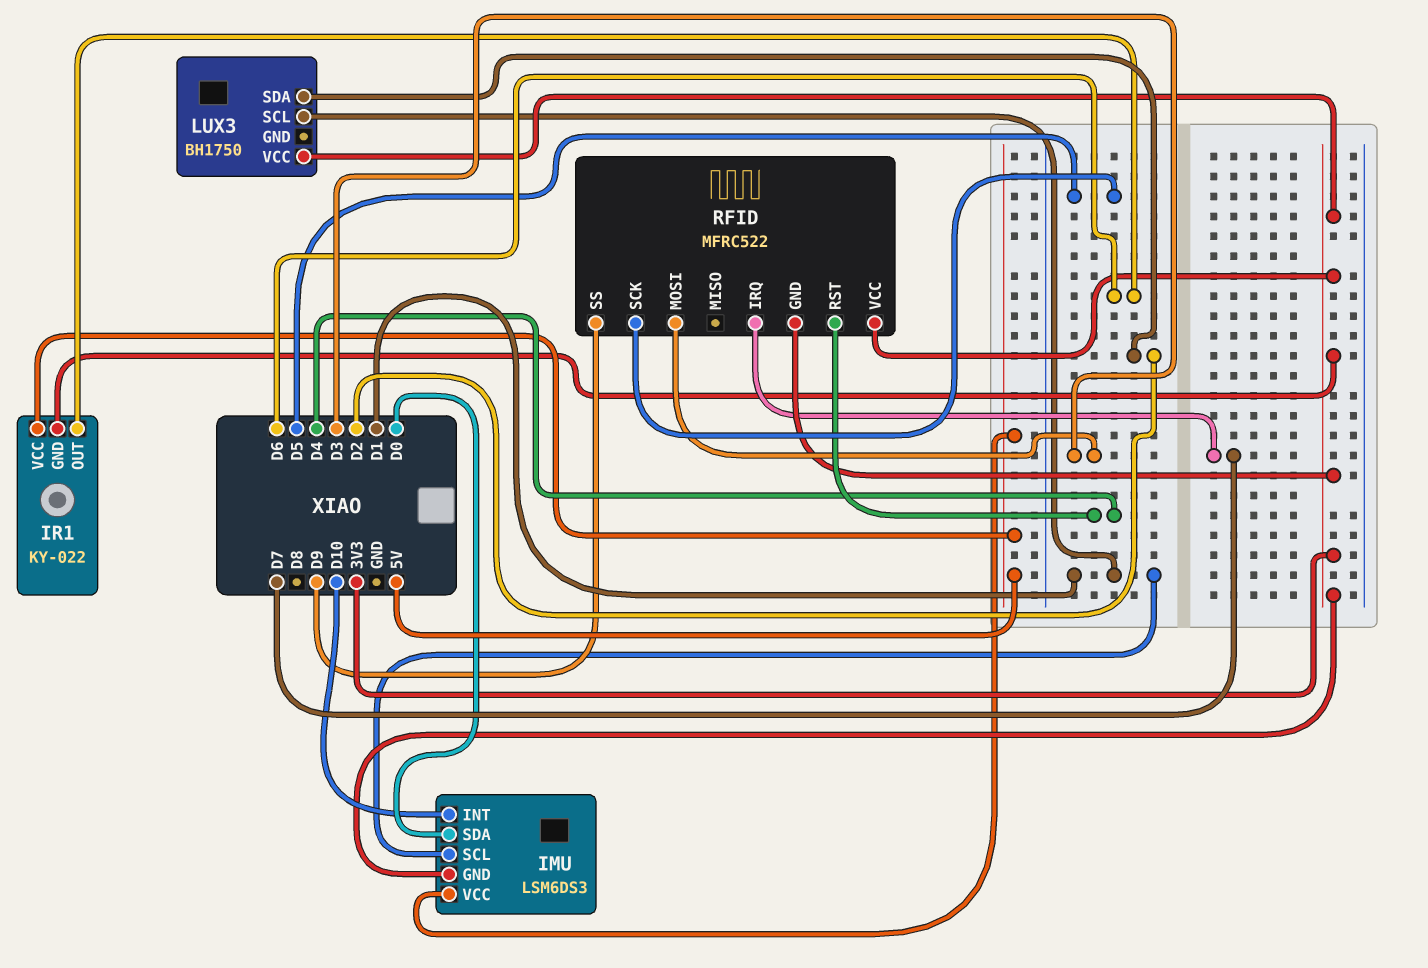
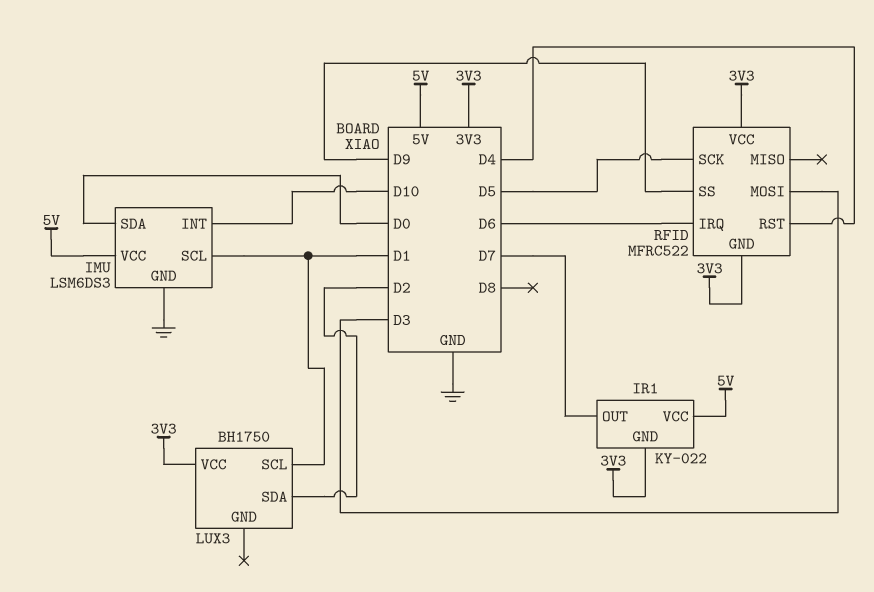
IMU pin GND: 3V3 -> GND
IR1 pin OUT: D6 -> D7
RFID pin IRQ: D7 -> D6

